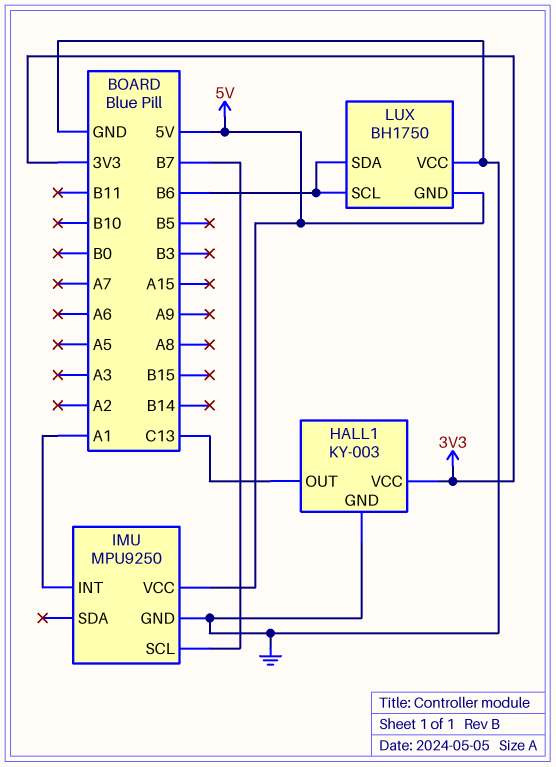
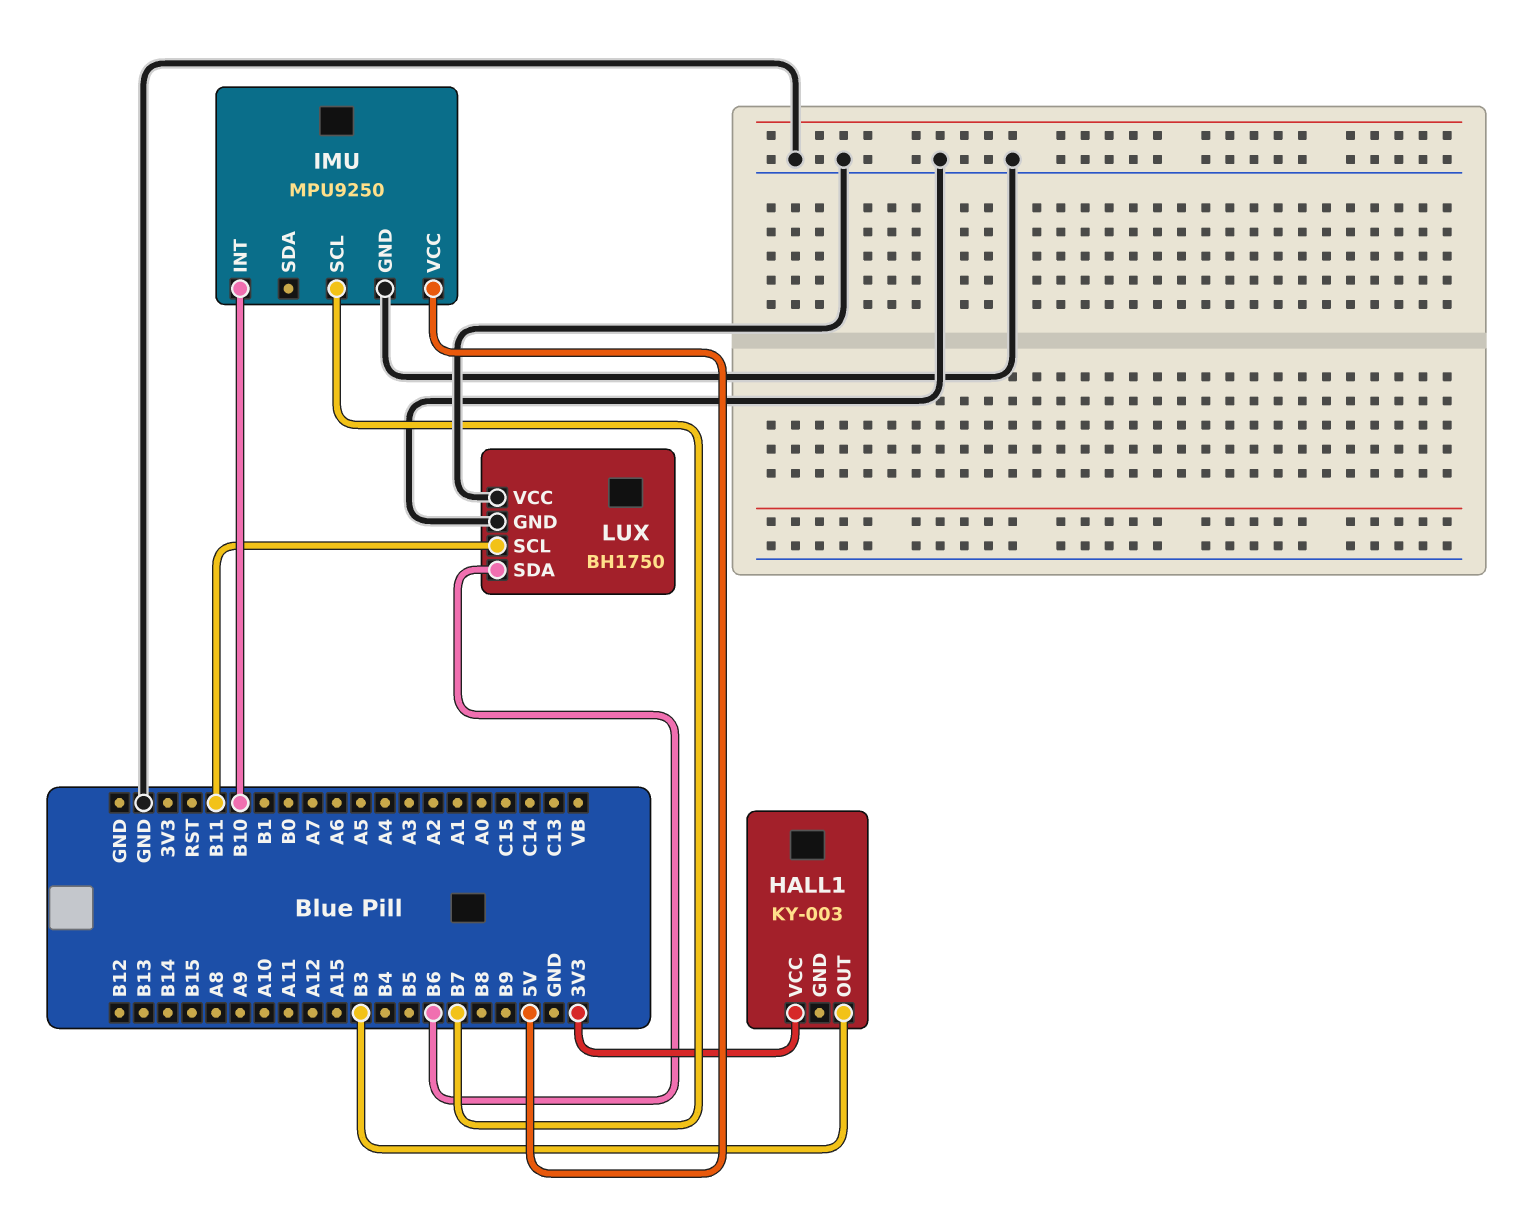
HALL1 pin GND: GND -> none
HALL1 pin OUT: C13 -> B3
IMU pin INT: A1 -> B10
LUX pin GND: 5V -> GND
LUX pin SCL: B6 -> B11

